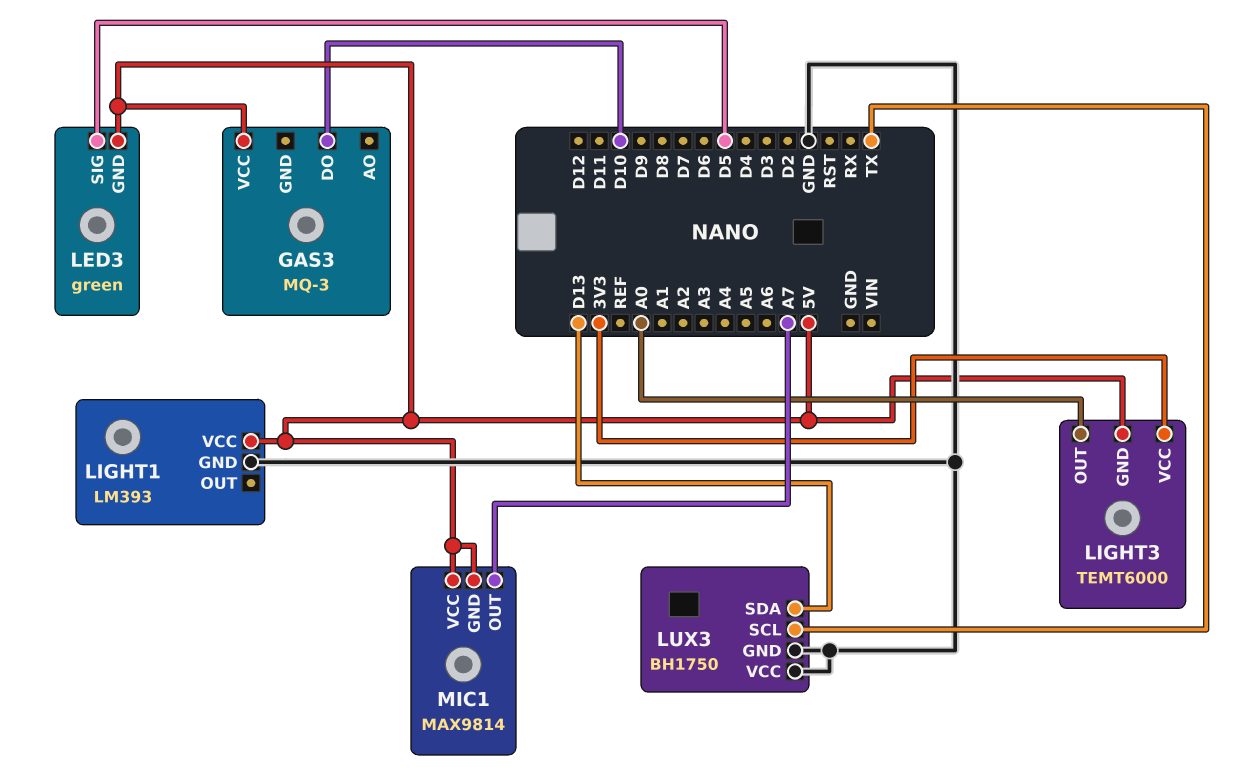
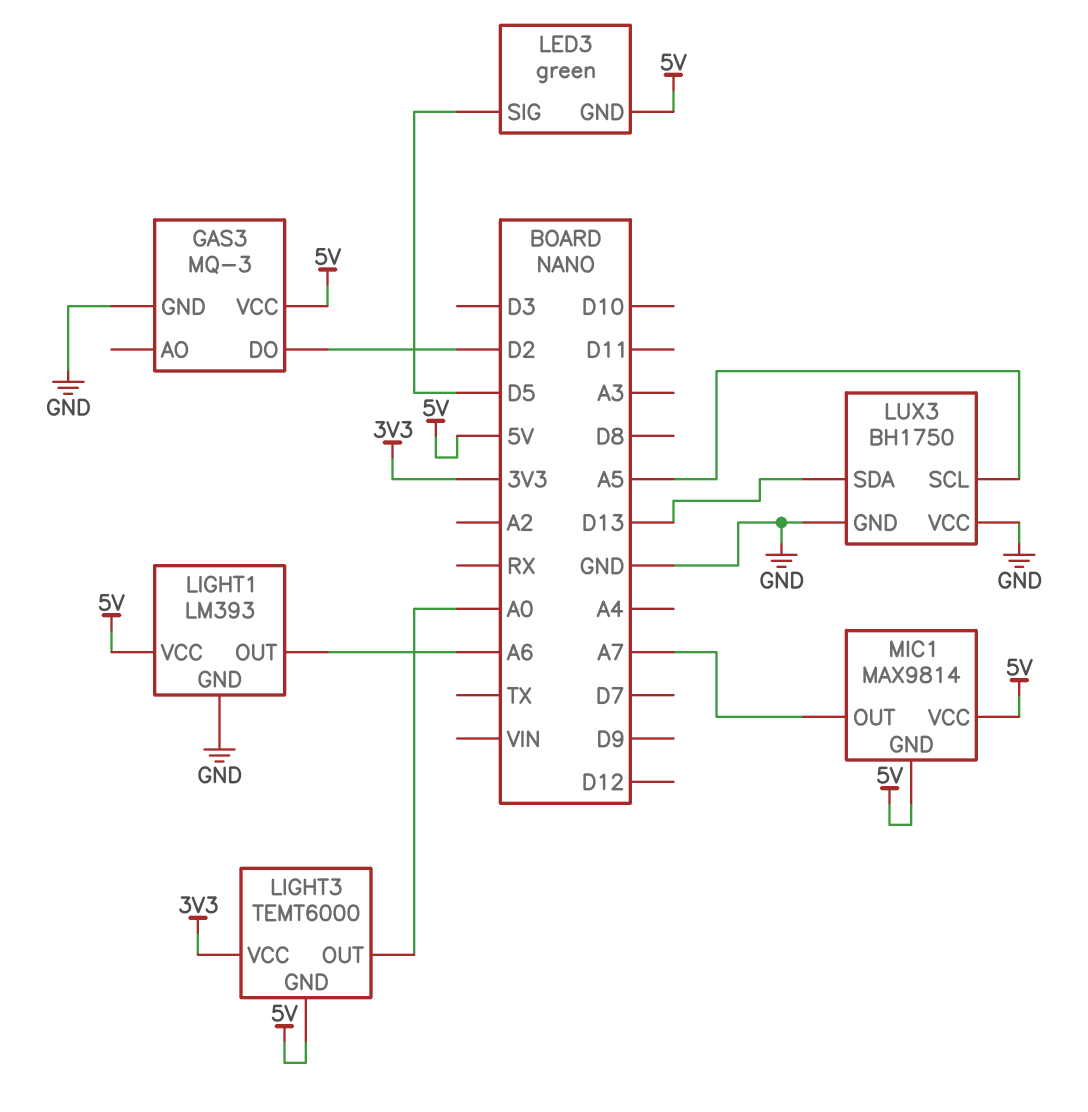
GAS3 pin DO: D10 -> D2
GAS3 pin GND: none -> GND
LIGHT1 pin OUT: none -> A6
LUX3 pin SCL: TX -> A5

